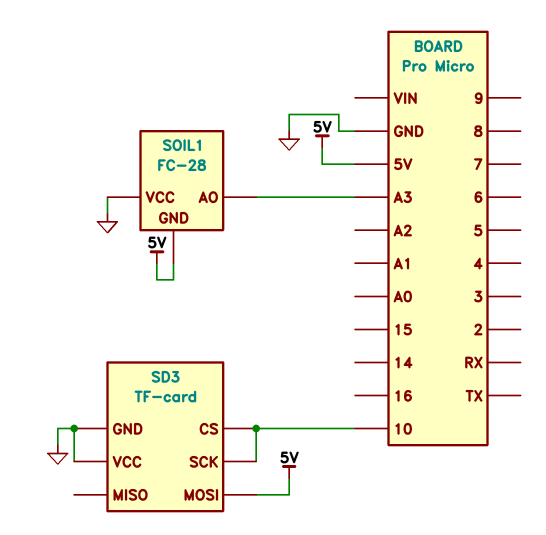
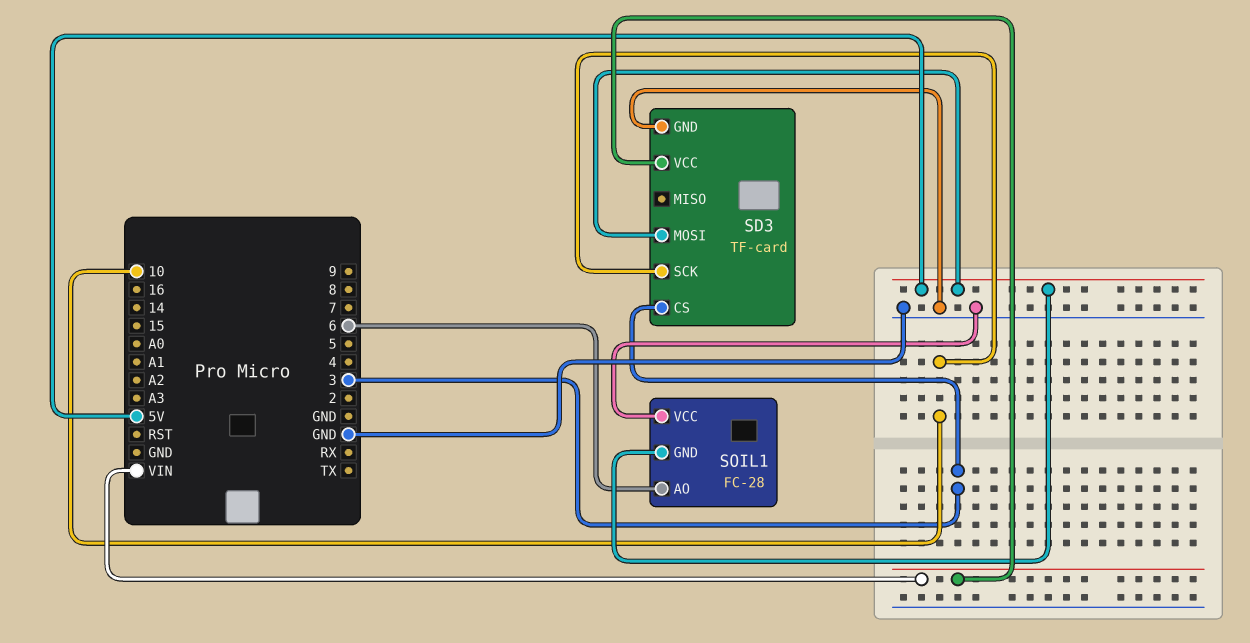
SD3 pin CS: 10 -> 3
SD3 pin VCC: GND -> VIN
SOIL1 pin AO: A3 -> 6

